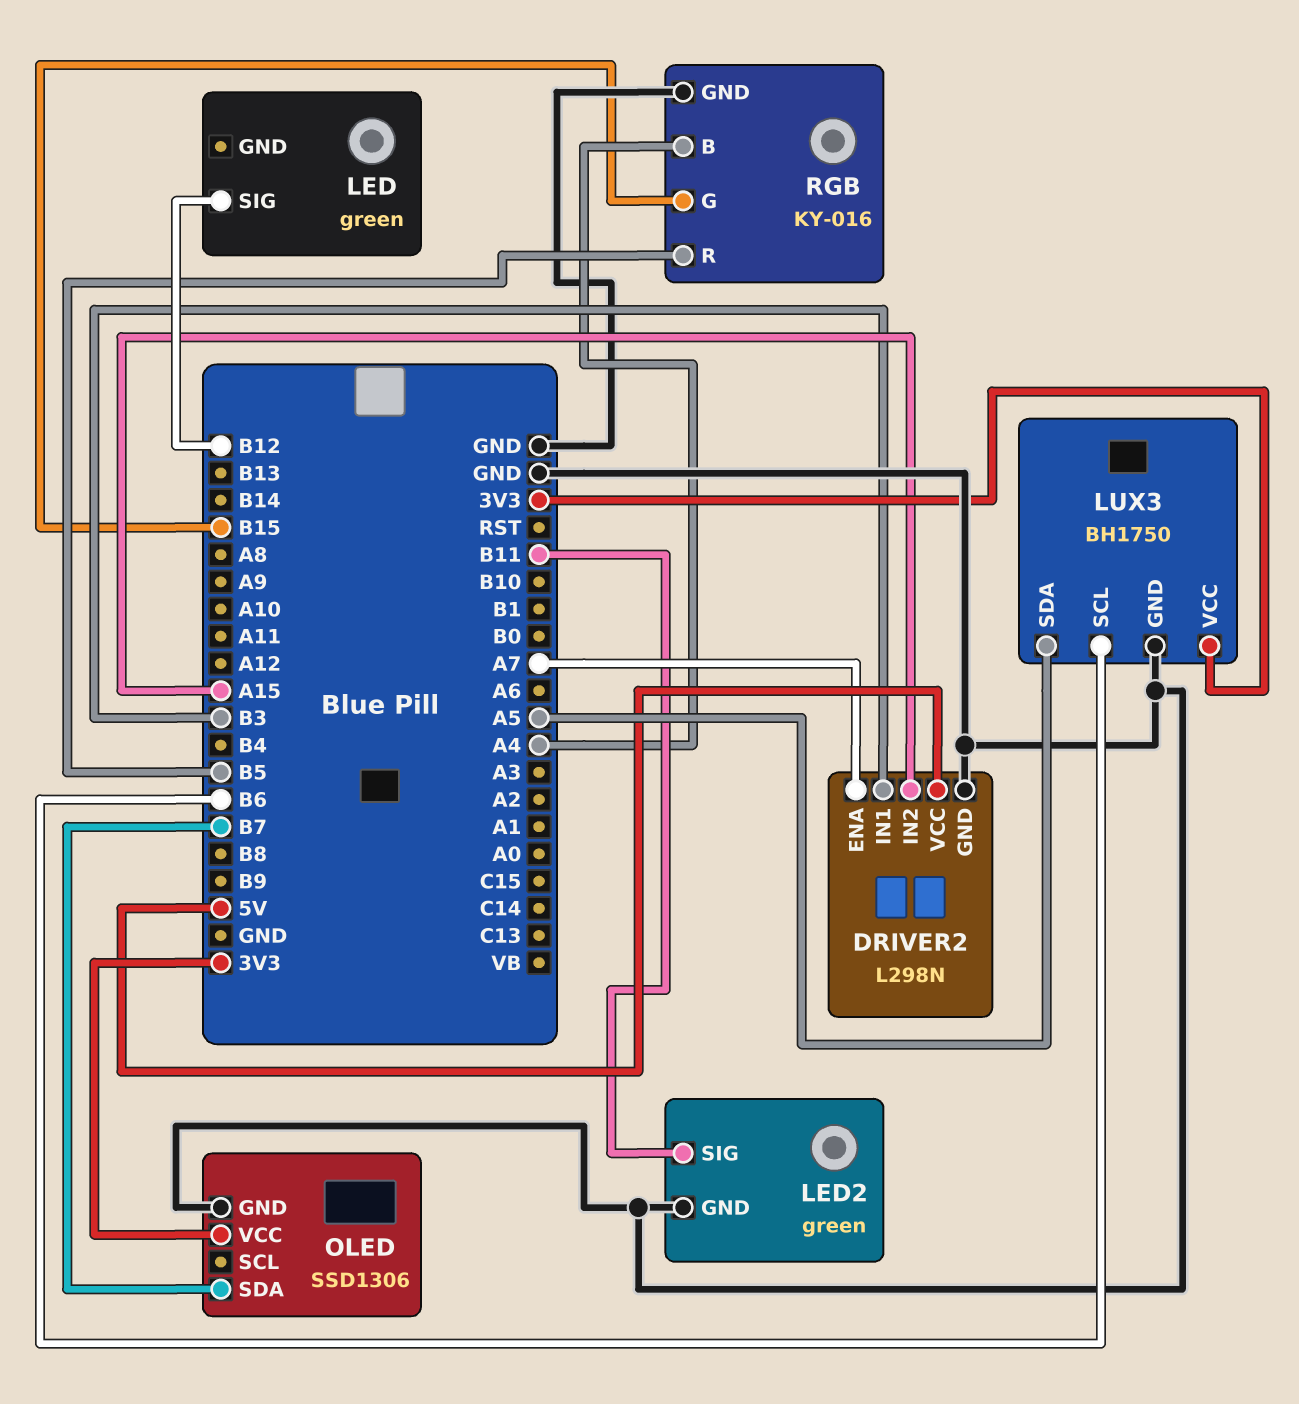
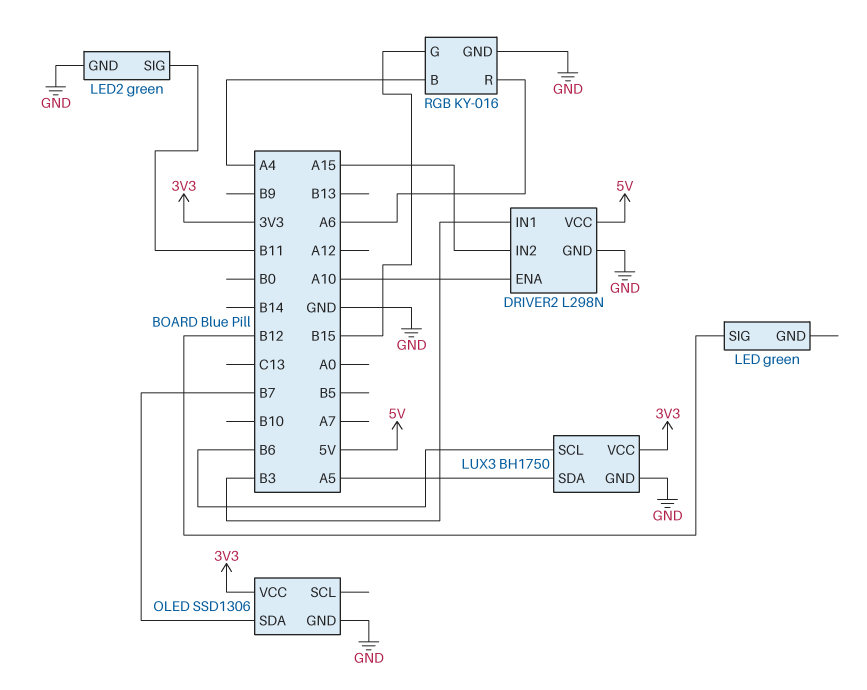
DRIVER2 pin ENA: A7 -> A10
RGB pin R: B5 -> A6

